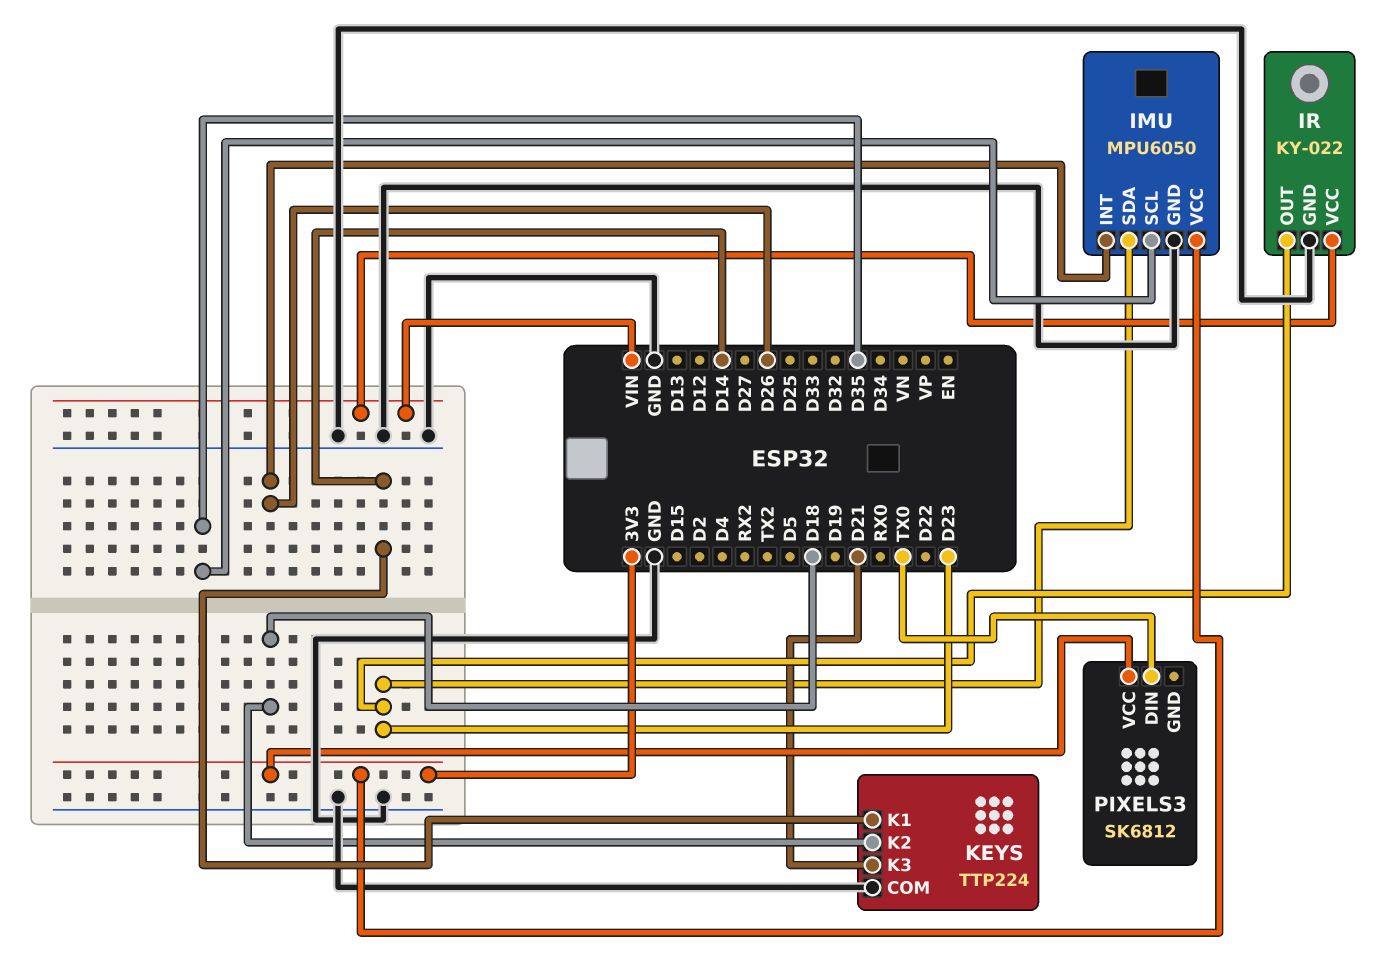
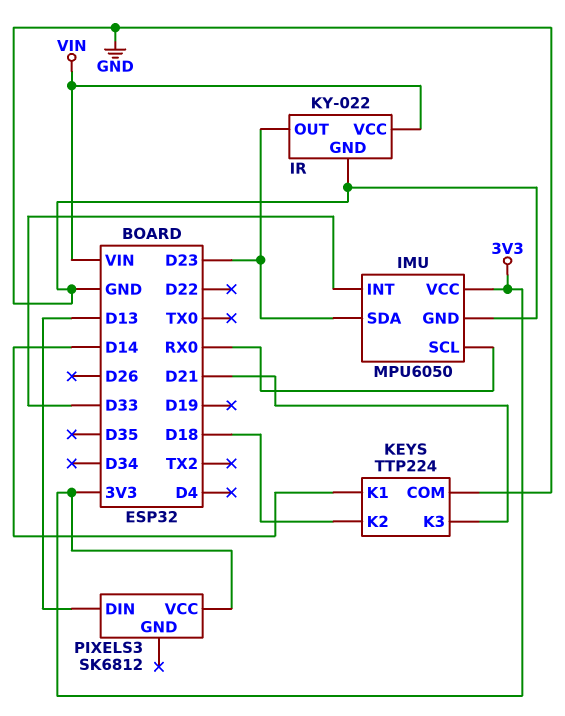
IMU pin INT: D26 -> D33
IMU pin SCL: D35 -> RX0
PIXELS3 pin DIN: TX0 -> D13

